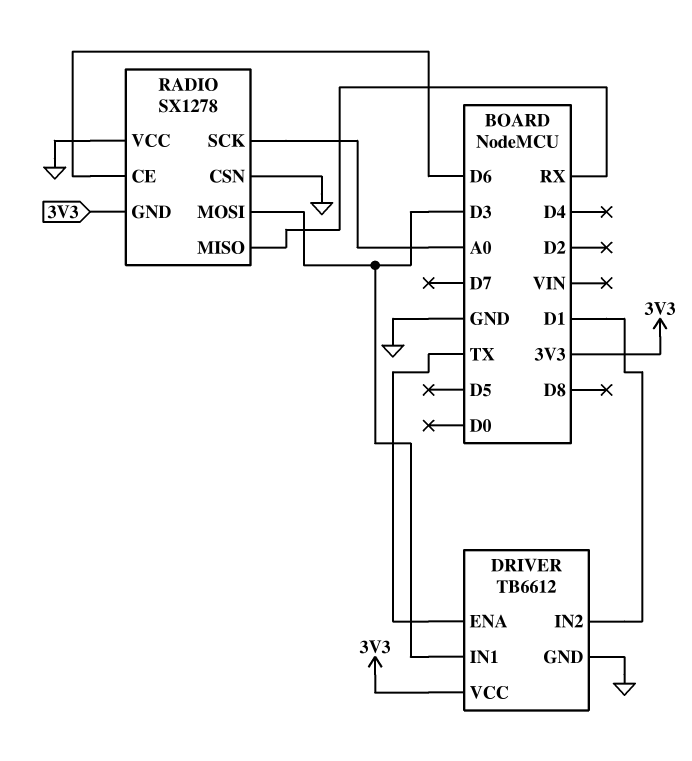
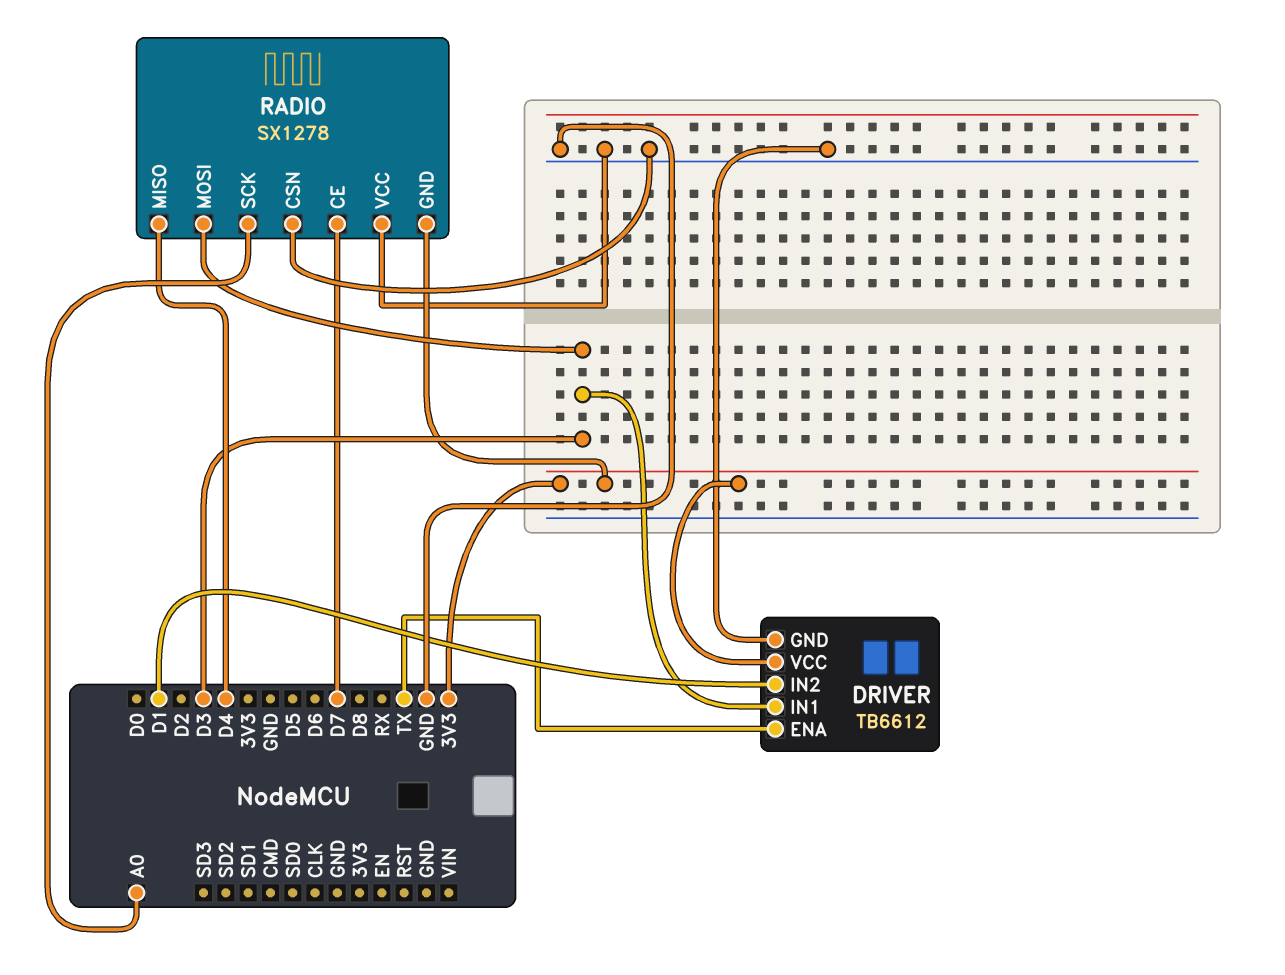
RADIO pin CE: D6 -> D7
RADIO pin MISO: RX -> D4

